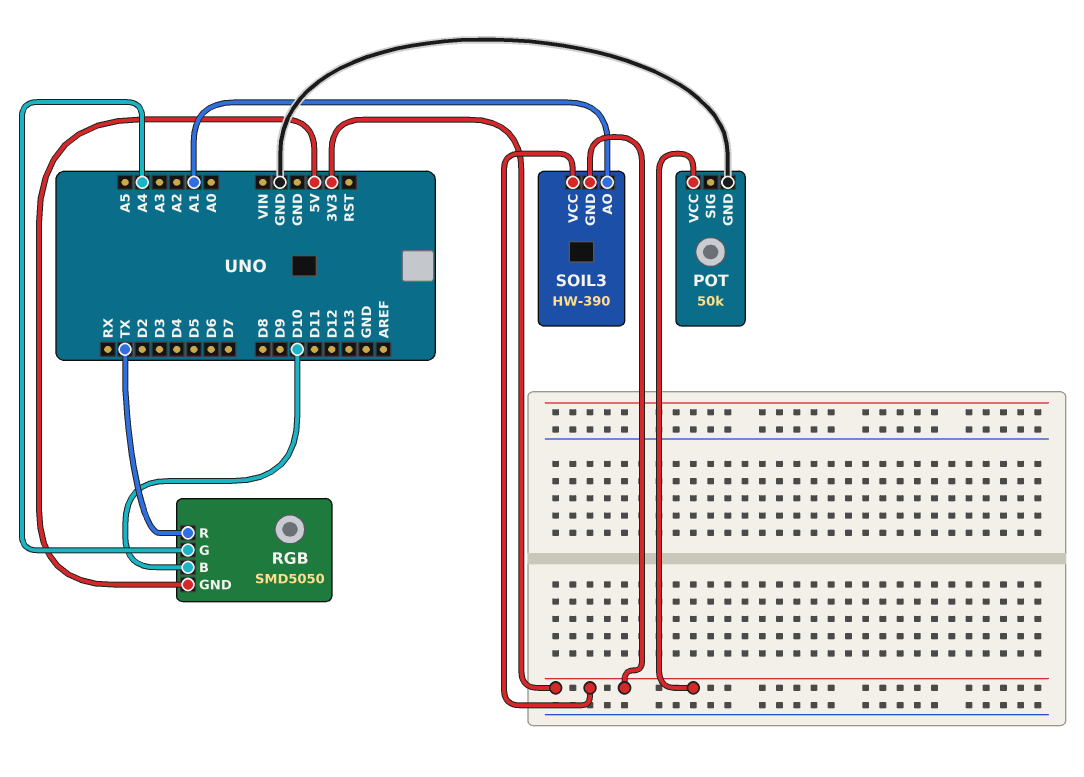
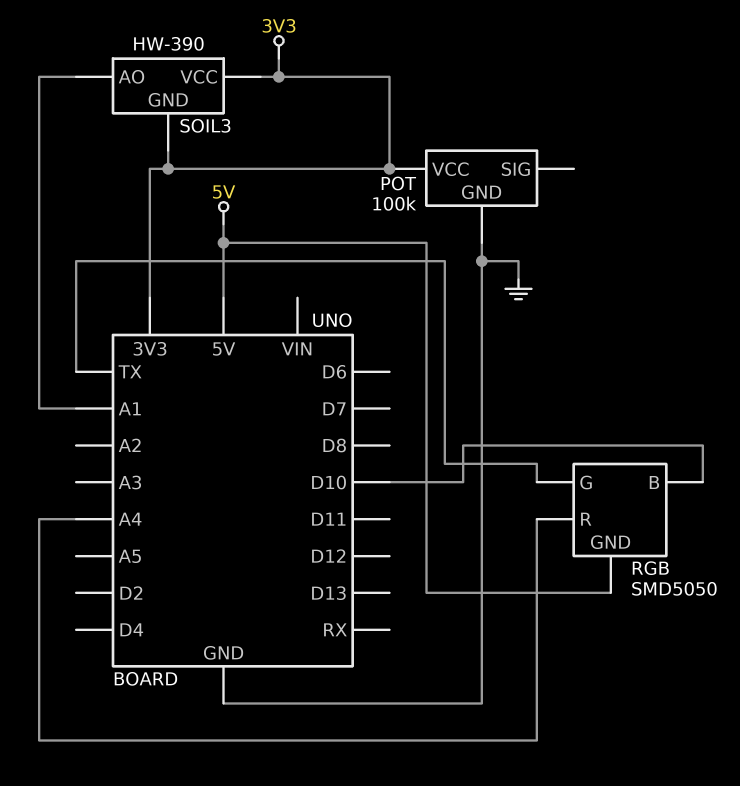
POT: 50k -> 100k
RGB pin G: A4 -> TX
RGB pin R: TX -> A4

